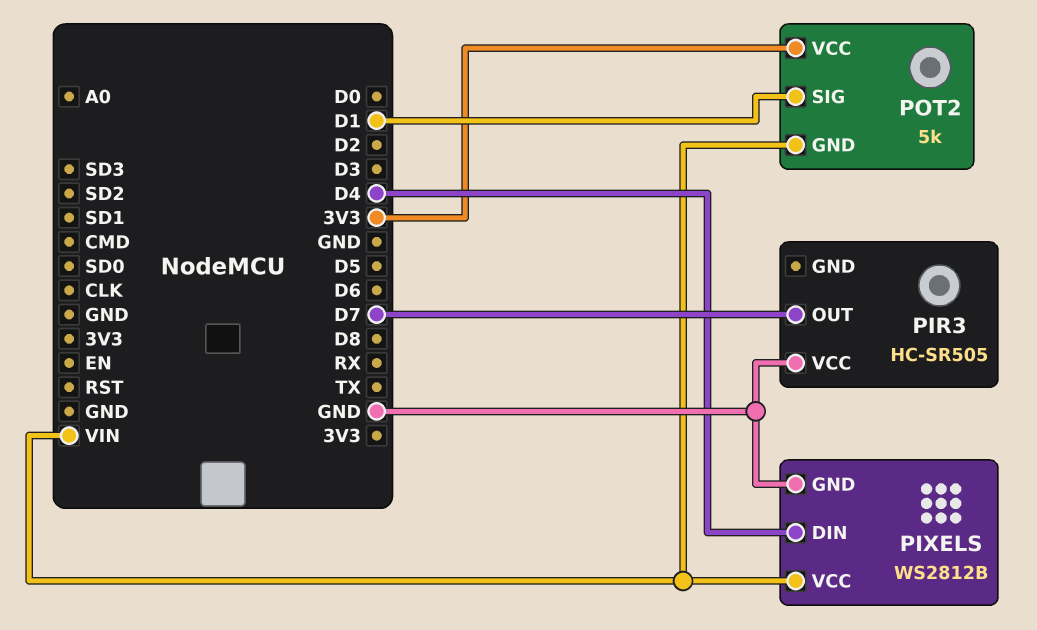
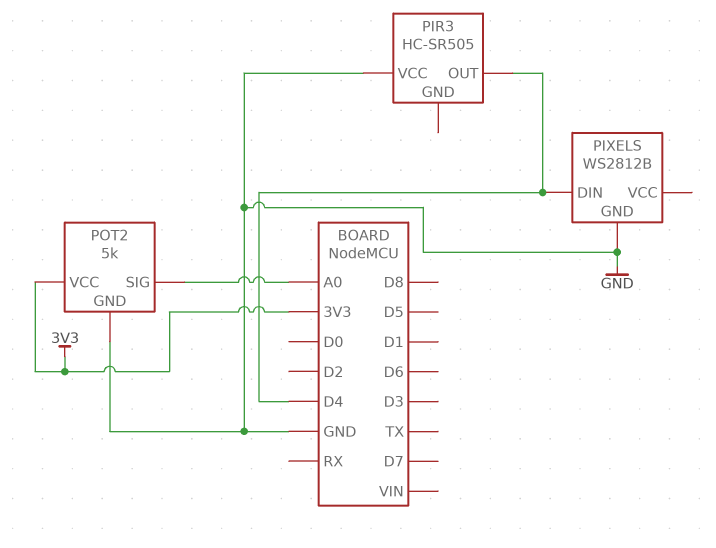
PIR3 pin OUT: D7 -> D4
PIXELS pin VCC: VIN -> none
POT2 pin GND: VIN -> GND
POT2 pin SIG: D1 -> A0

